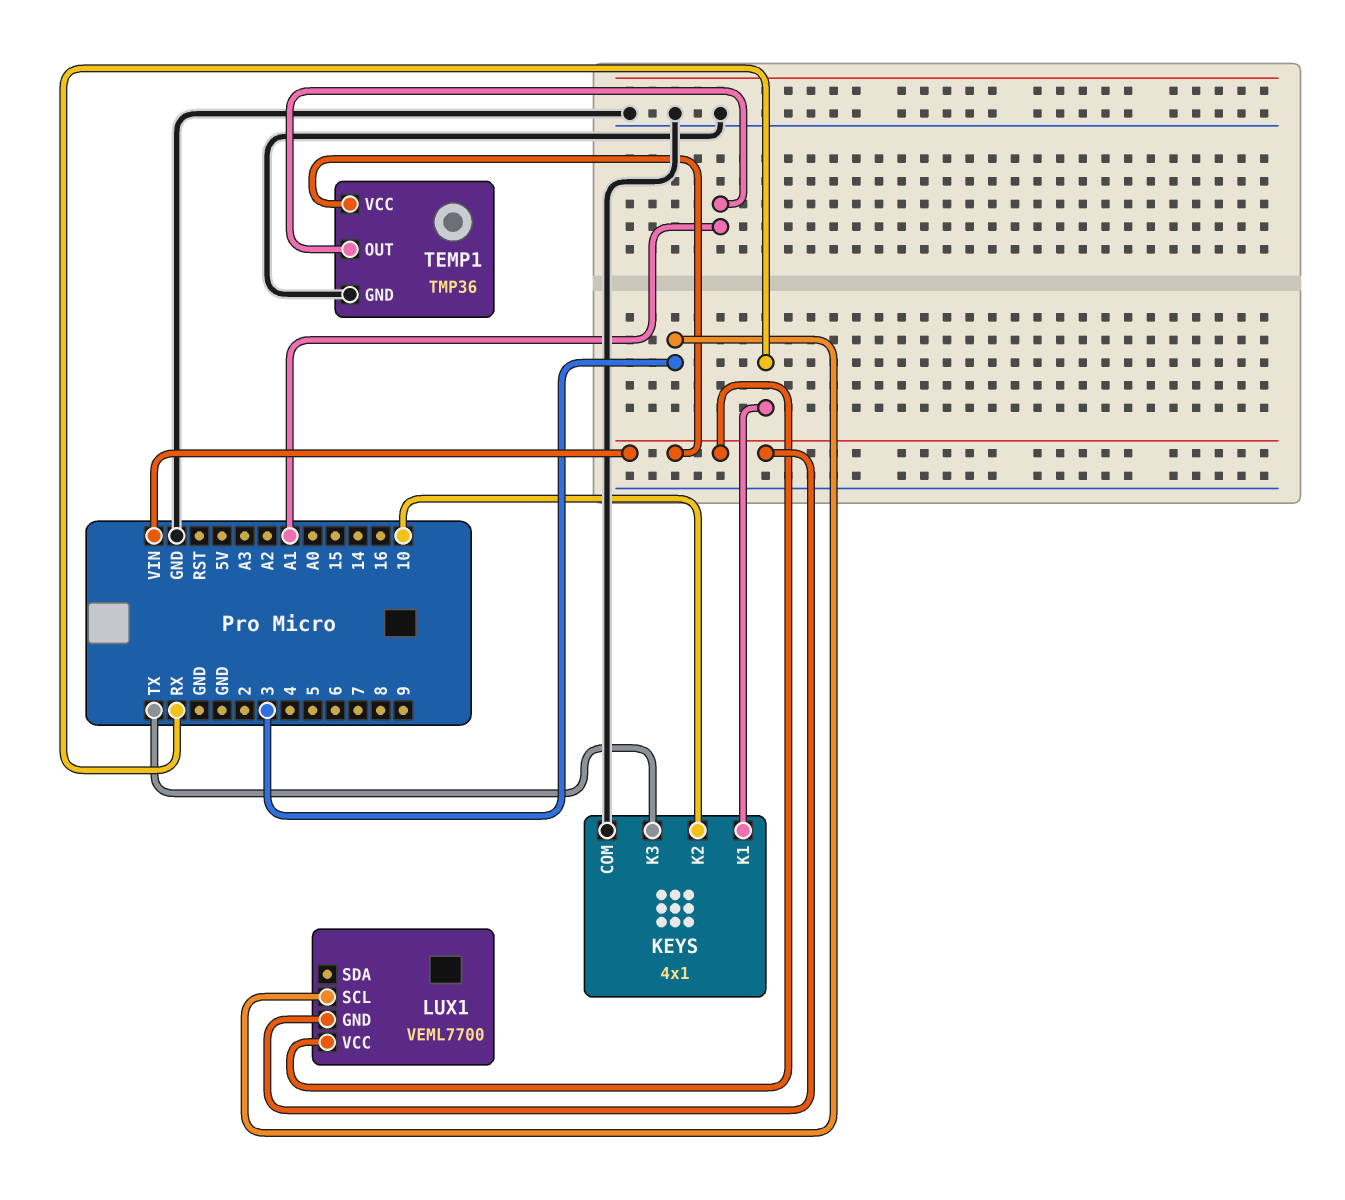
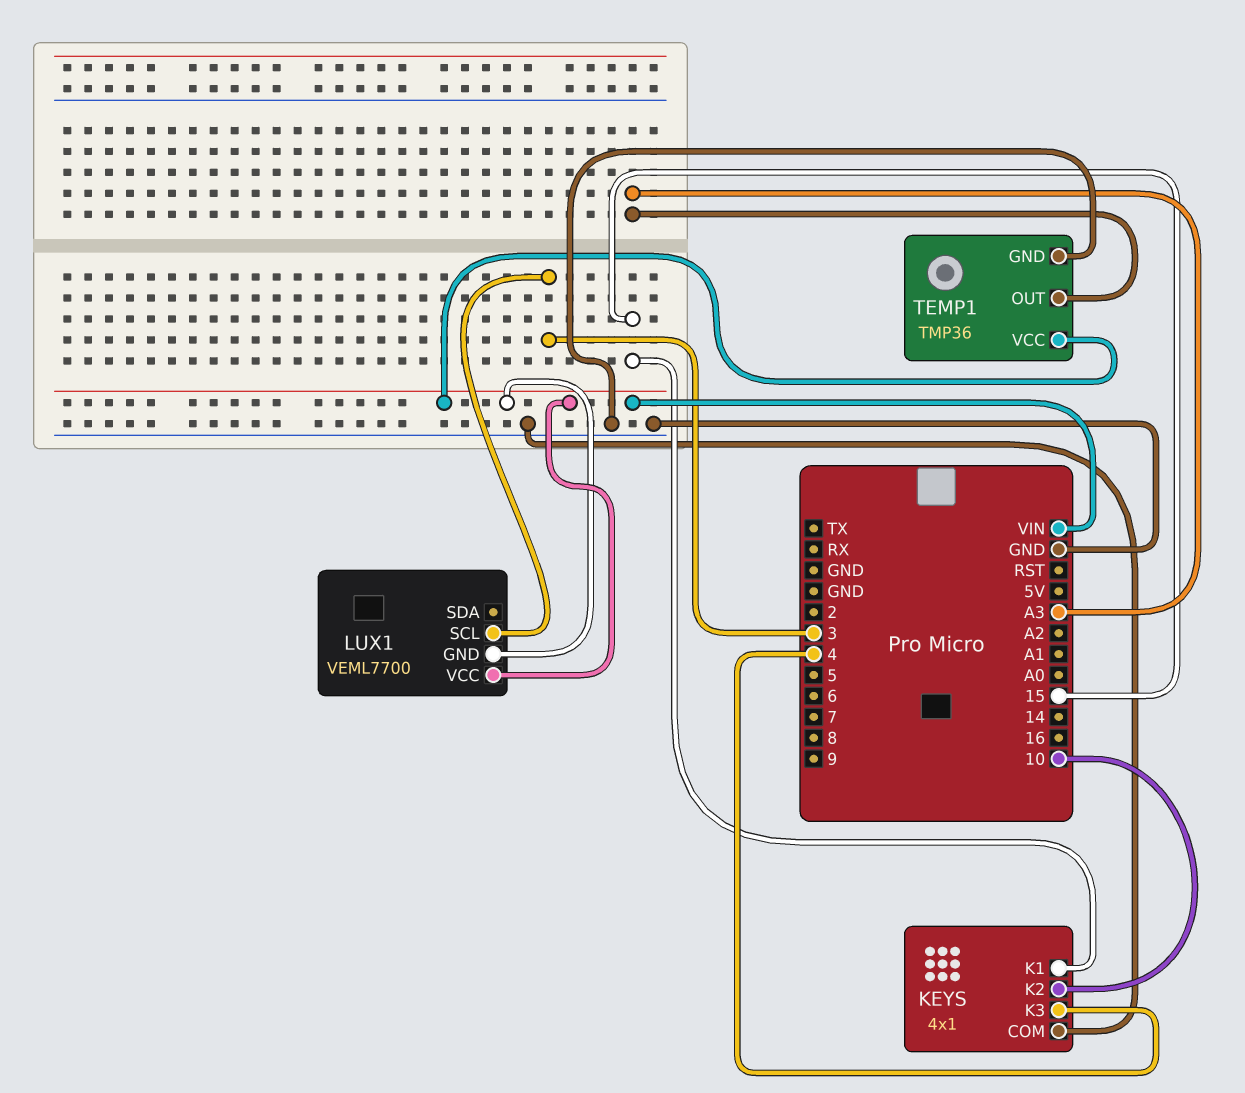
KEYS pin K1: RX -> 15
KEYS pin K3: TX -> 4
TEMP1 pin OUT: A1 -> A3

